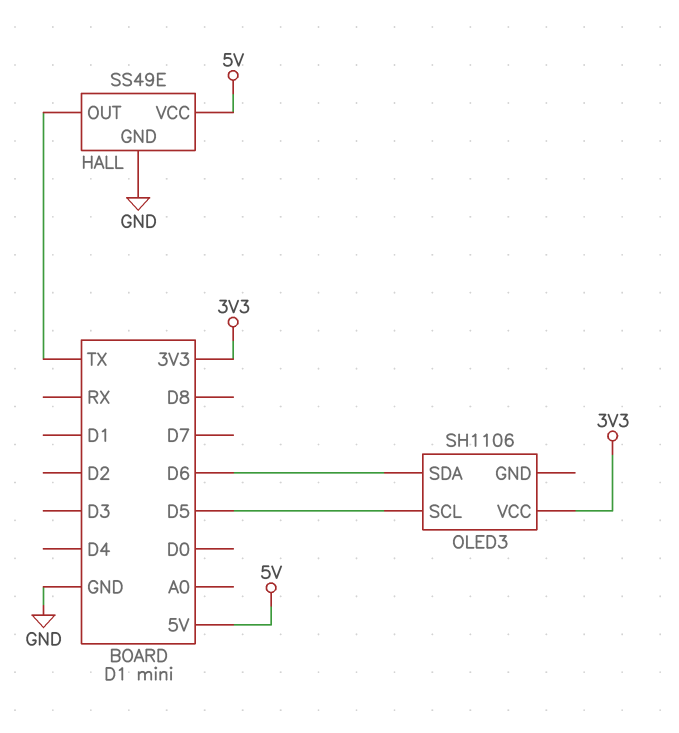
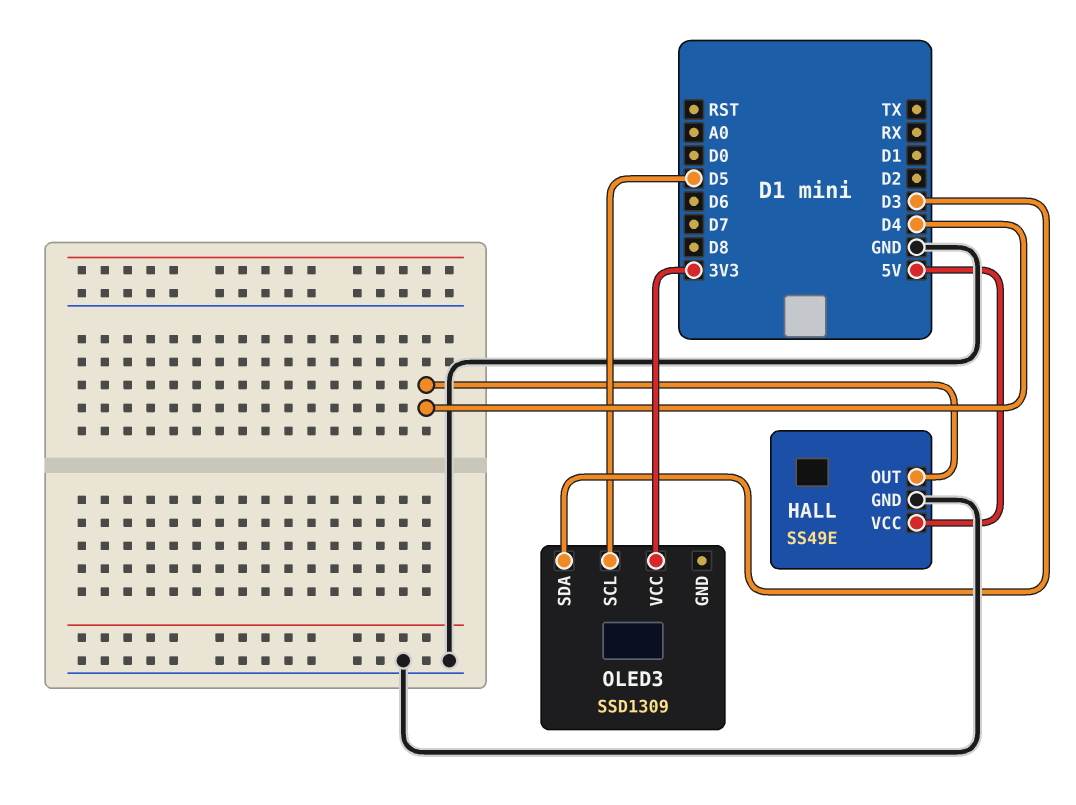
HALL pin OUT: TX -> D4
OLED3: SH1106 -> SSD1309
OLED3 pin SDA: D6 -> D3

